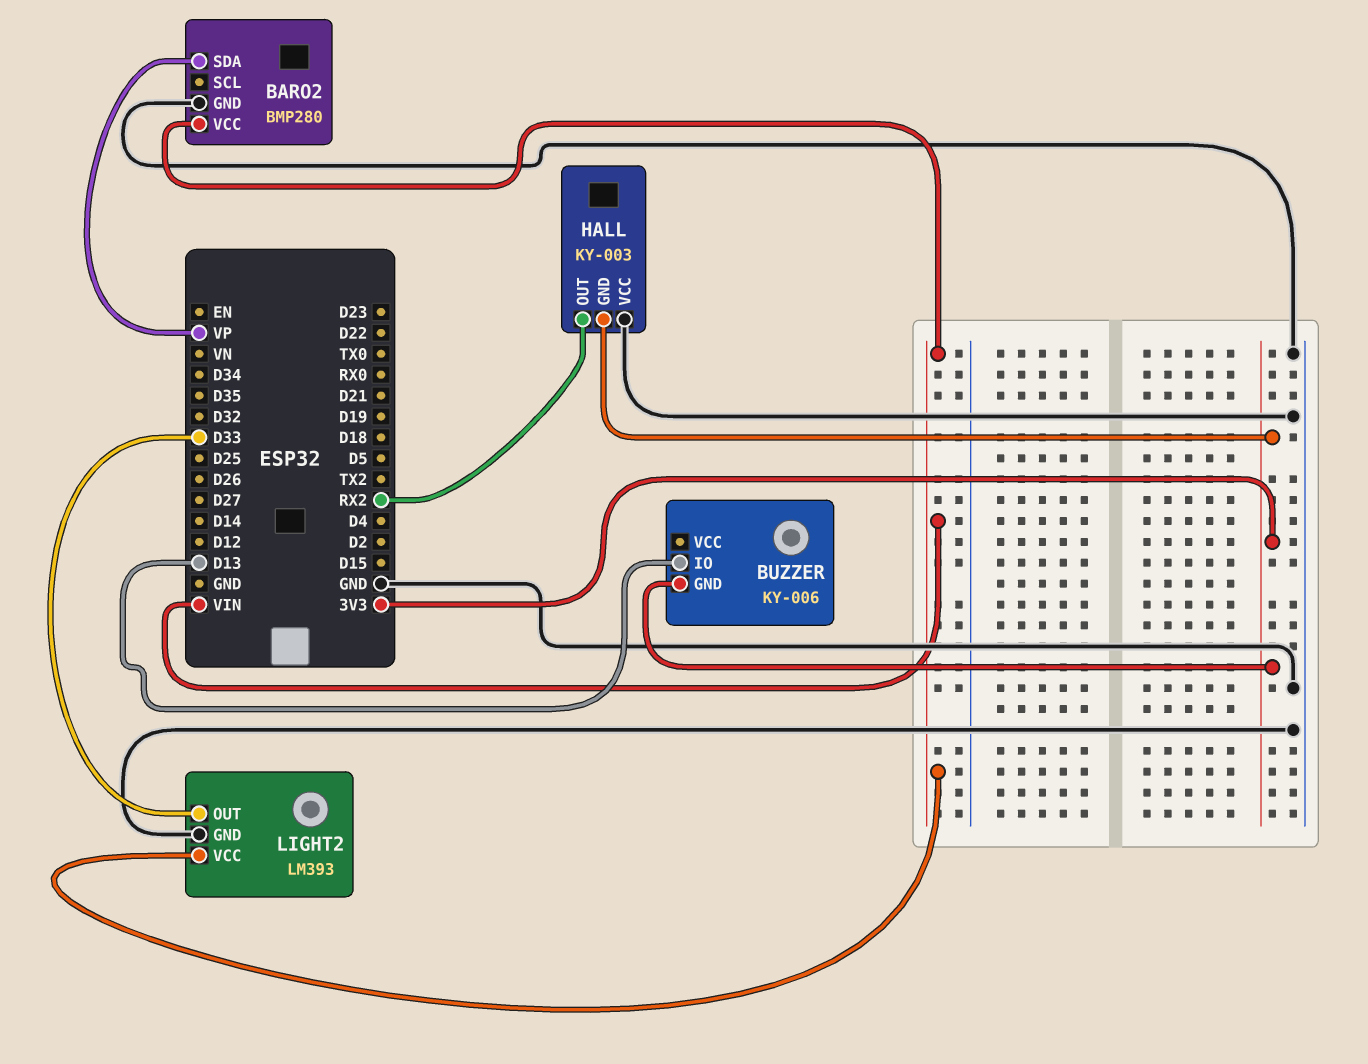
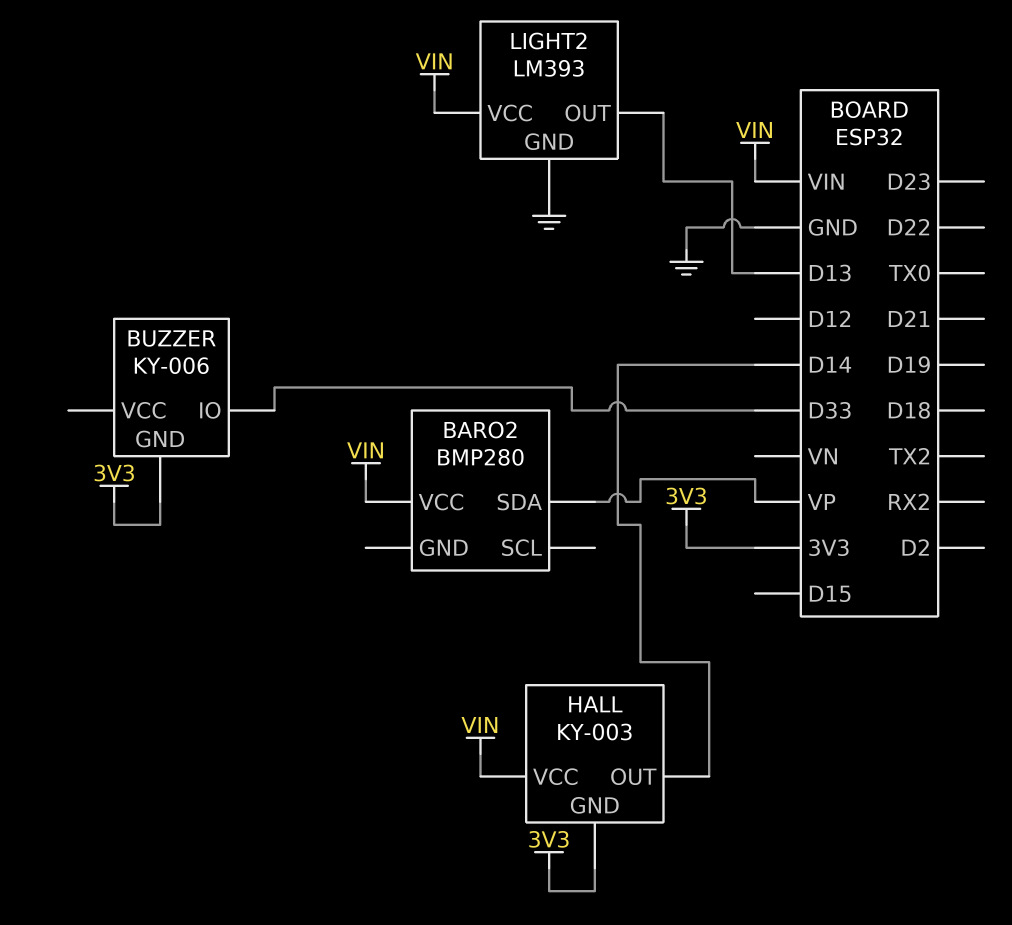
BARO2 pin GND: GND -> none
BUZZER pin IO: D13 -> D33
HALL pin OUT: RX2 -> D14
HALL pin VCC: GND -> VIN
LIGHT2 pin OUT: D33 -> D13

